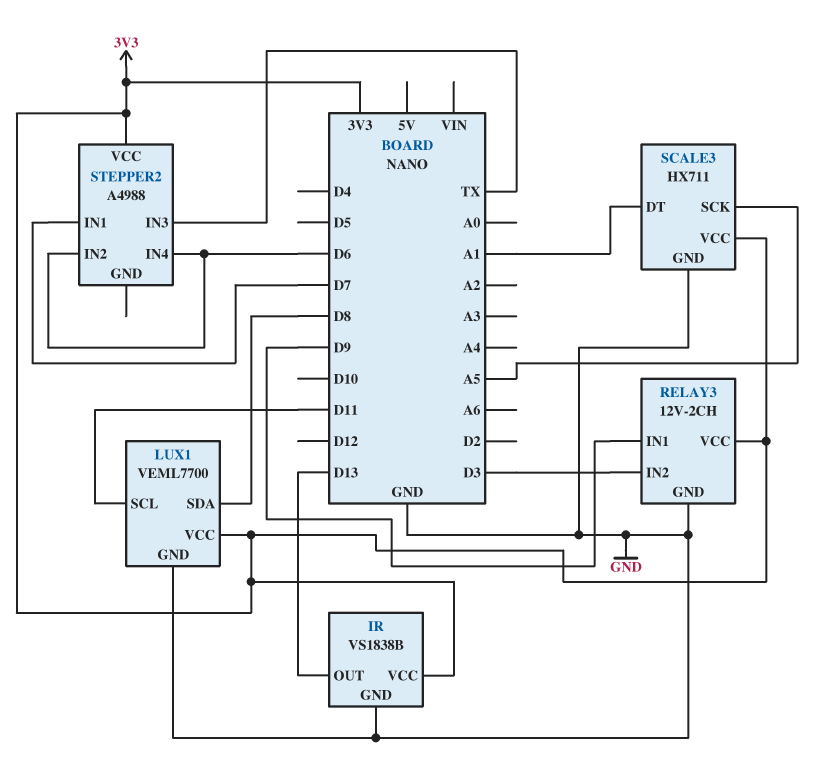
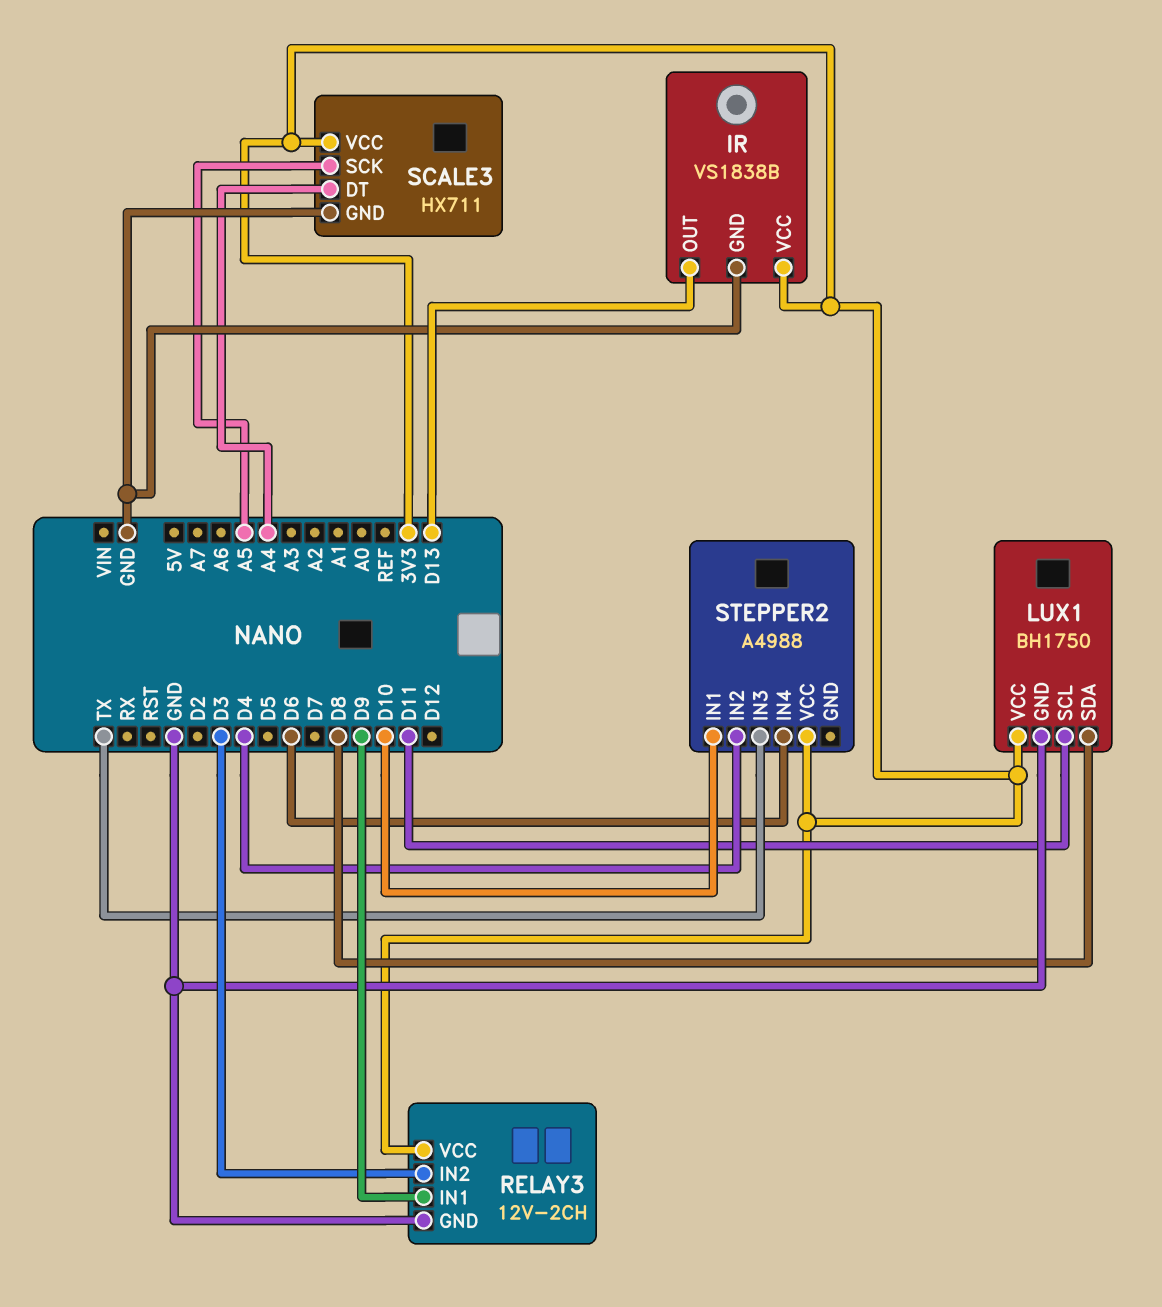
LUX1: VEML7700 -> BH1750
SCALE3 pin DT: A1 -> A4
STEPPER2 pin IN1: D7 -> D10
STEPPER2 pin IN2: D6 -> D4

